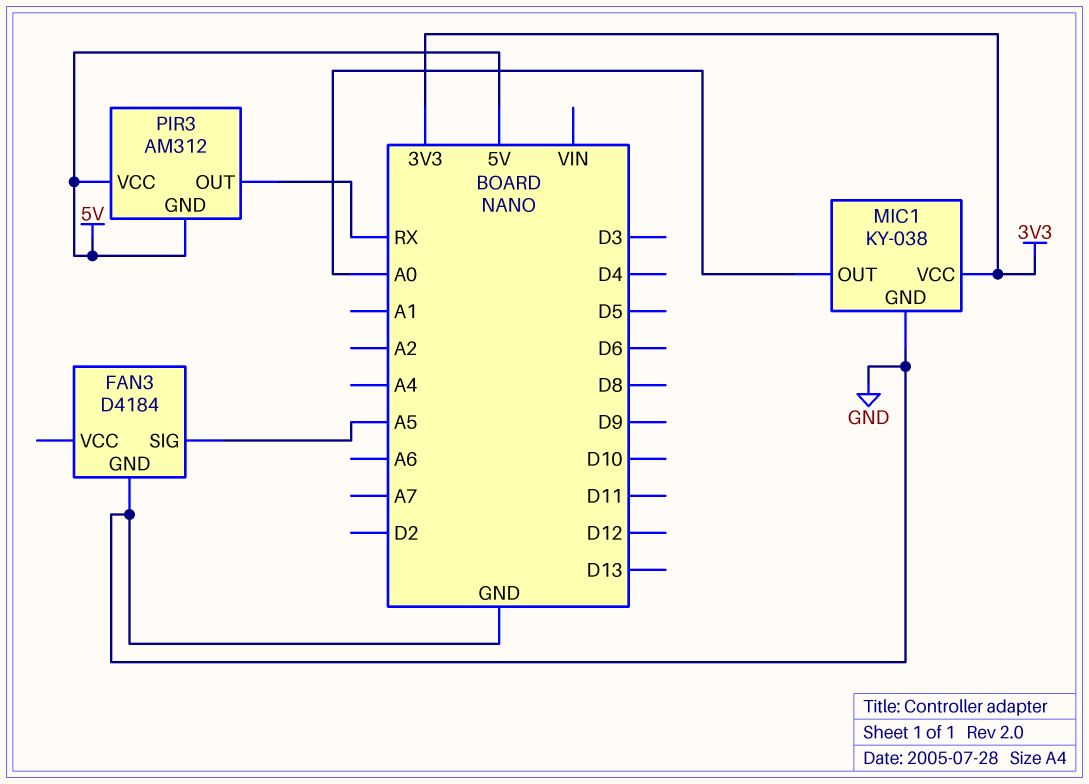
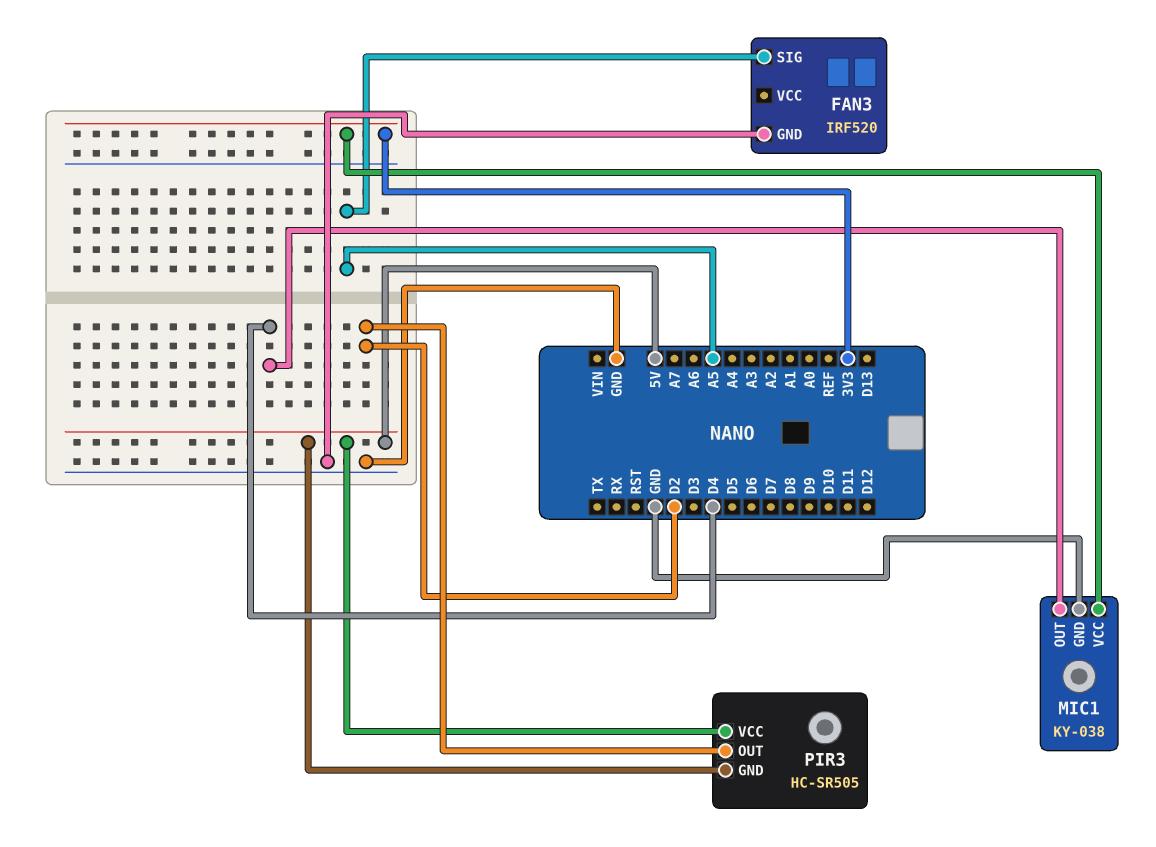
FAN3: D4184 -> IRF520
MIC1 pin OUT: A0 -> D4
PIR3: AM312 -> HC-SR505
PIR3 pin OUT: RX -> D2

